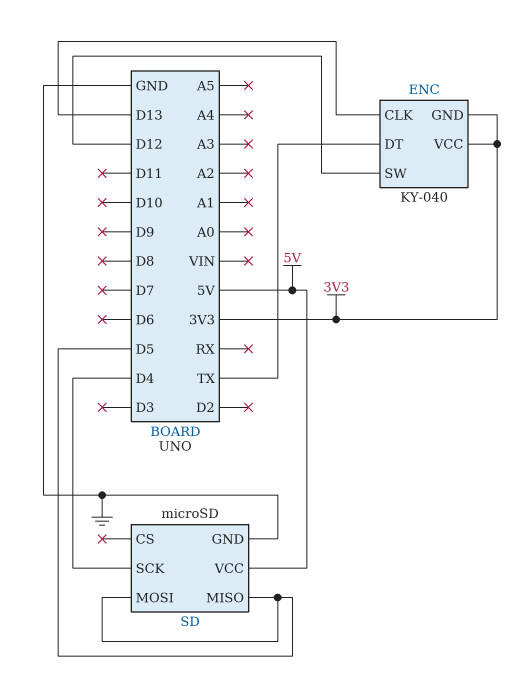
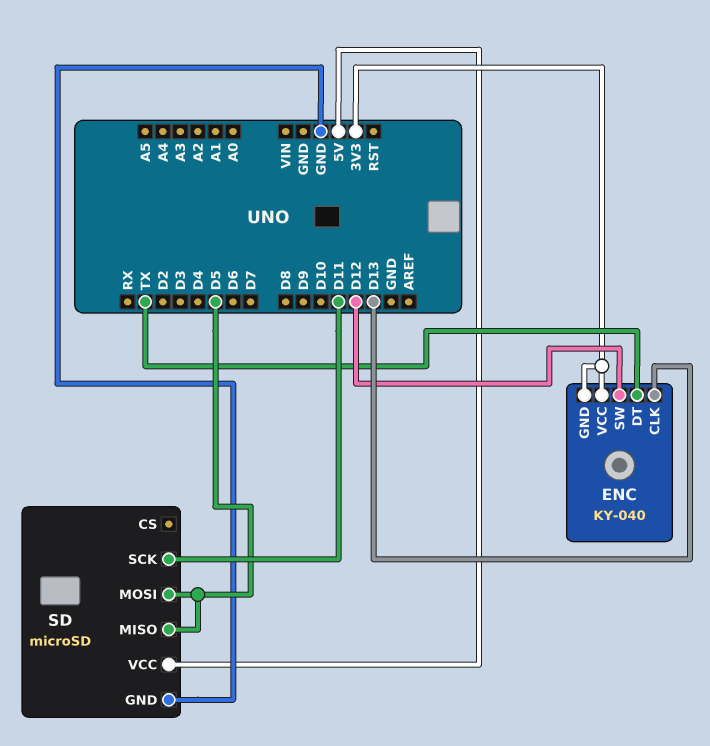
SD pin SCK: D4 -> D11

